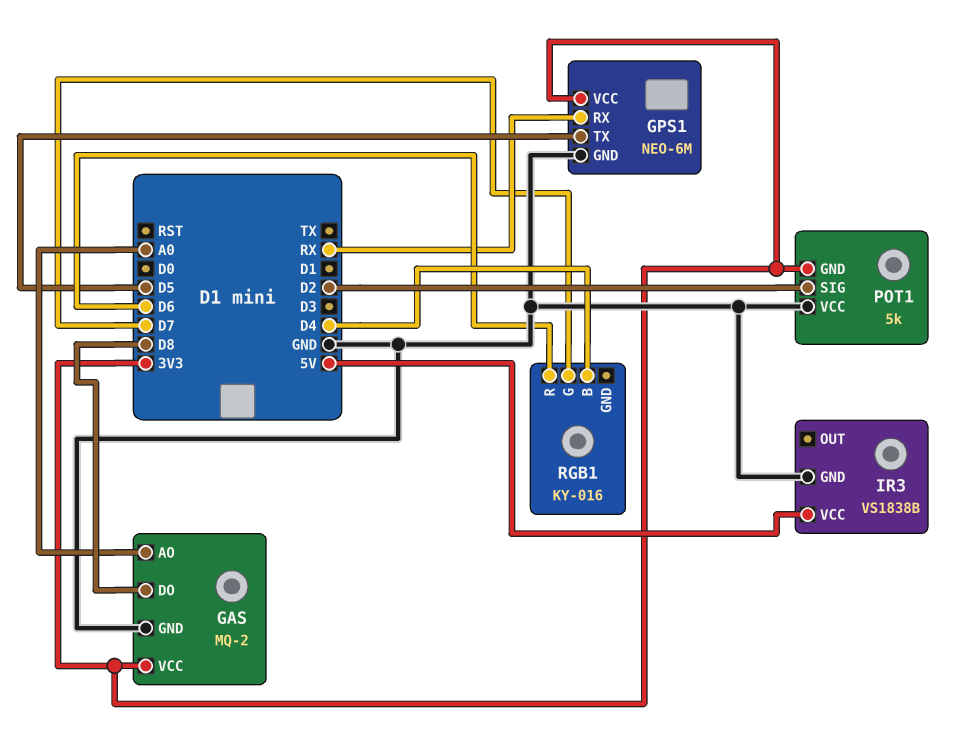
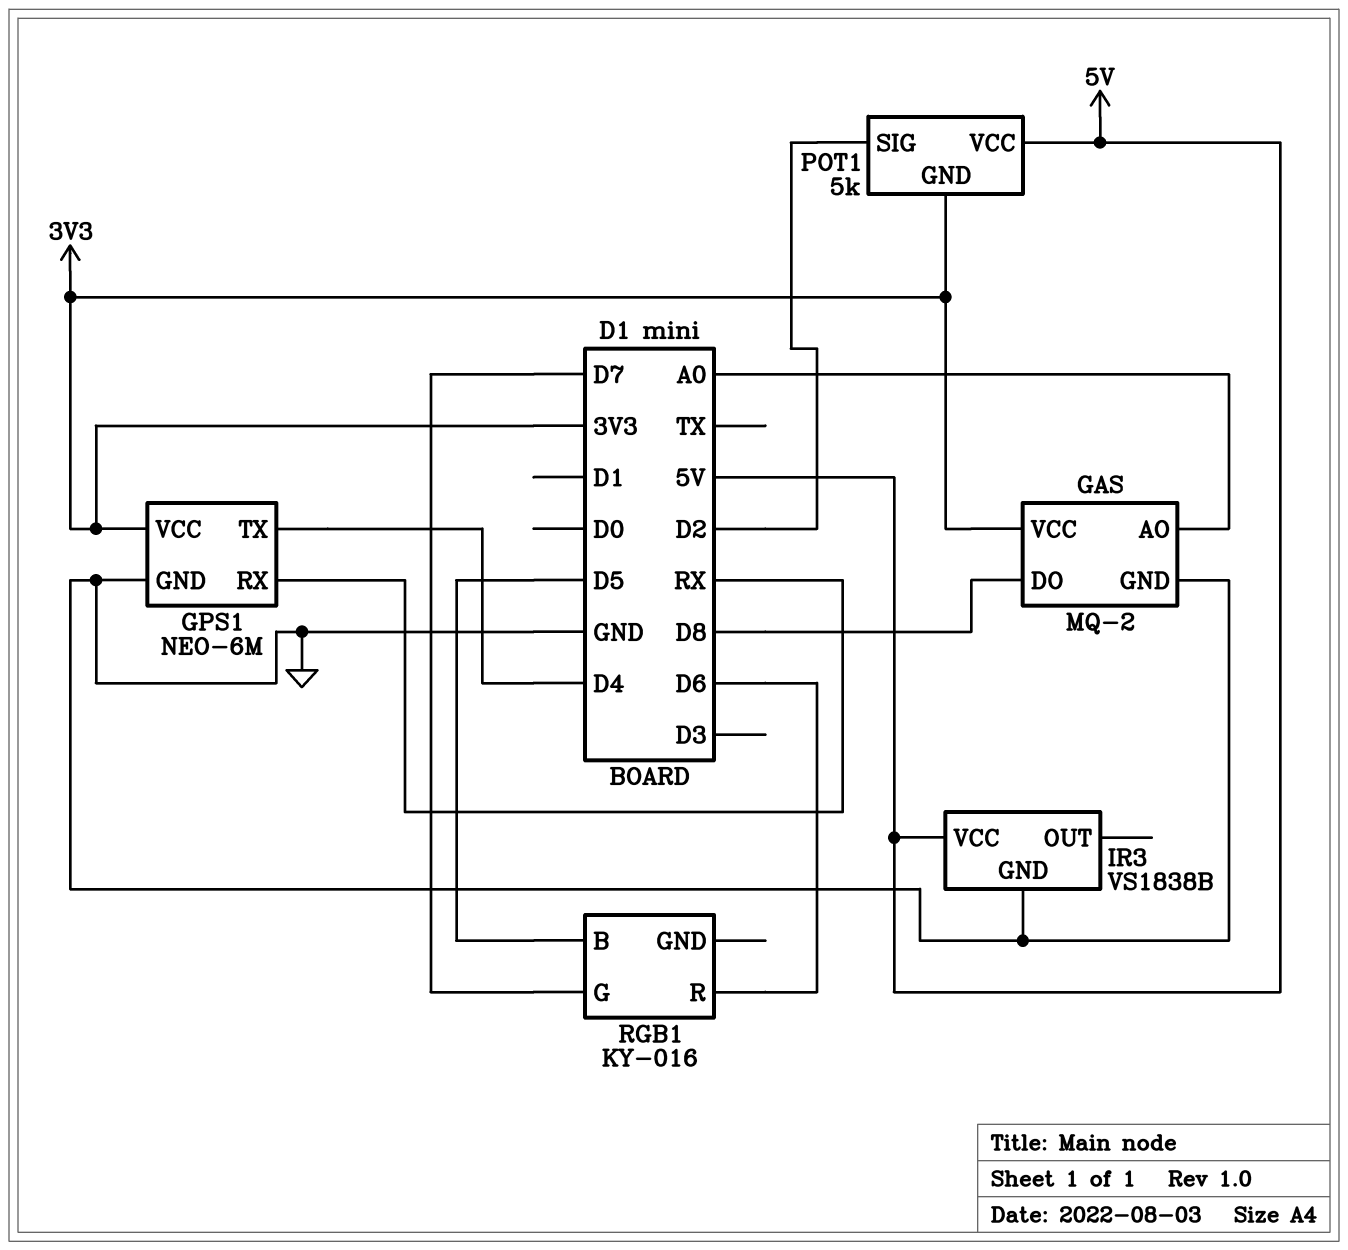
GPS1 pin TX: D5 -> D4
POT1 pin VCC: GND -> 5V
RGB1 pin B: D4 -> D5

